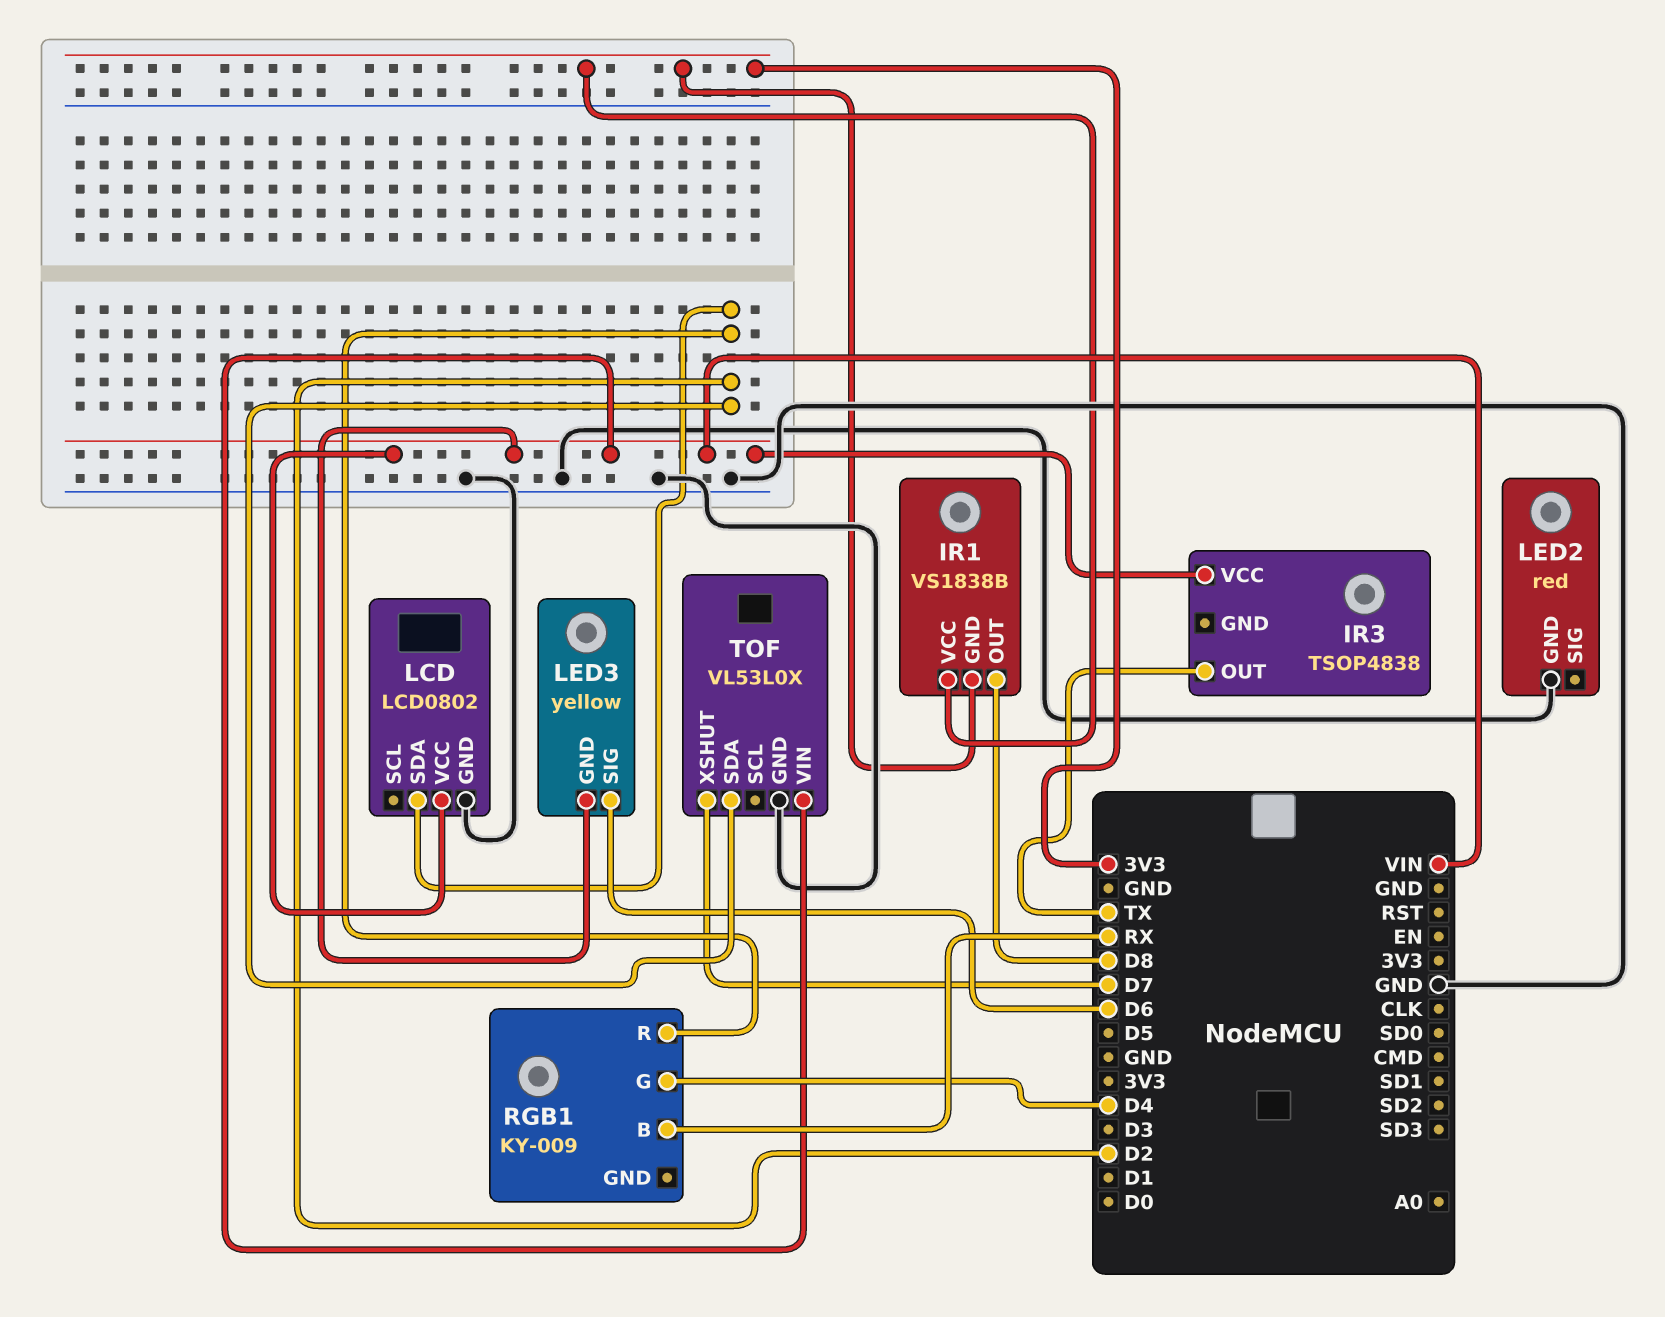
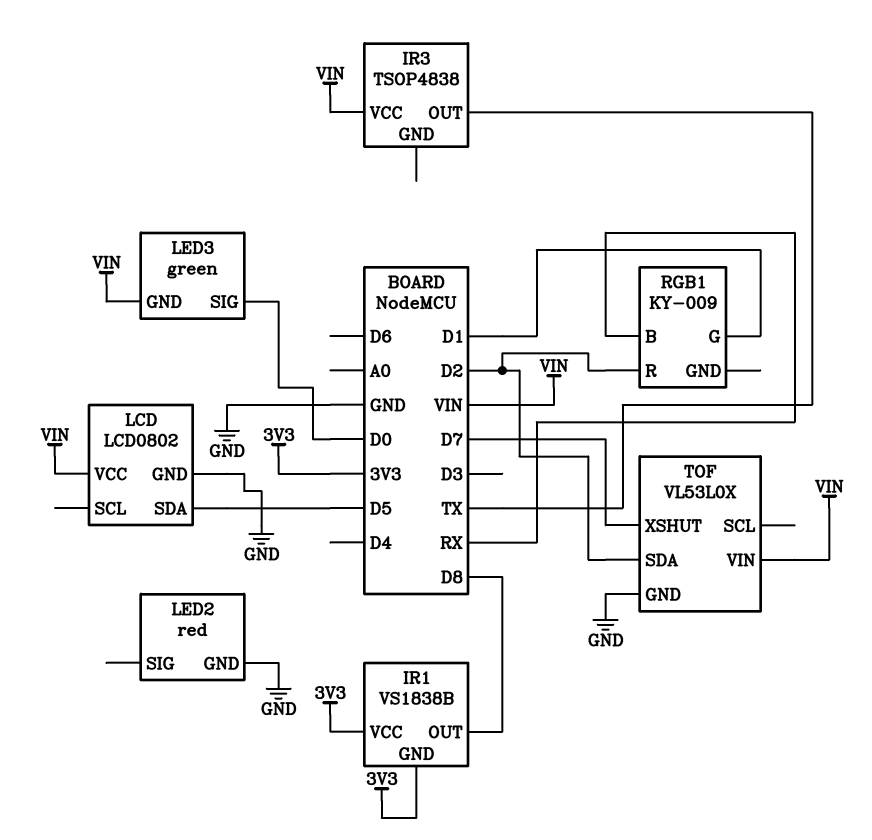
LCD pin SDA: D2 -> D5
LED3: yellow -> green
LED3 pin SIG: D6 -> D0
RGB1 pin G: D4 -> D1

